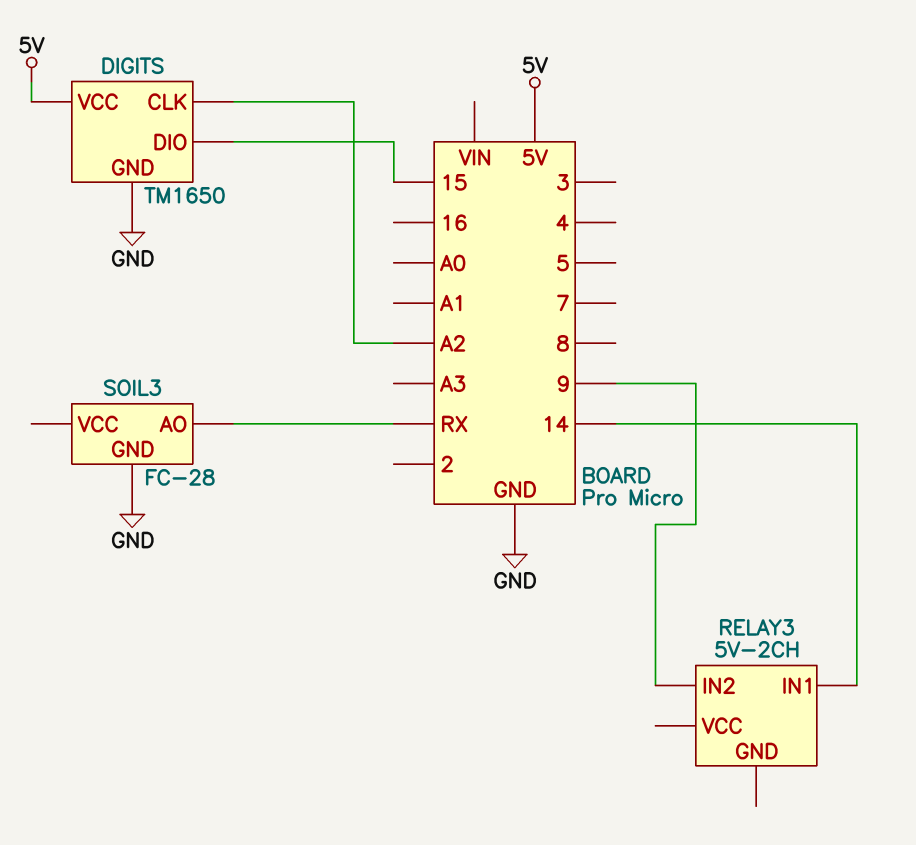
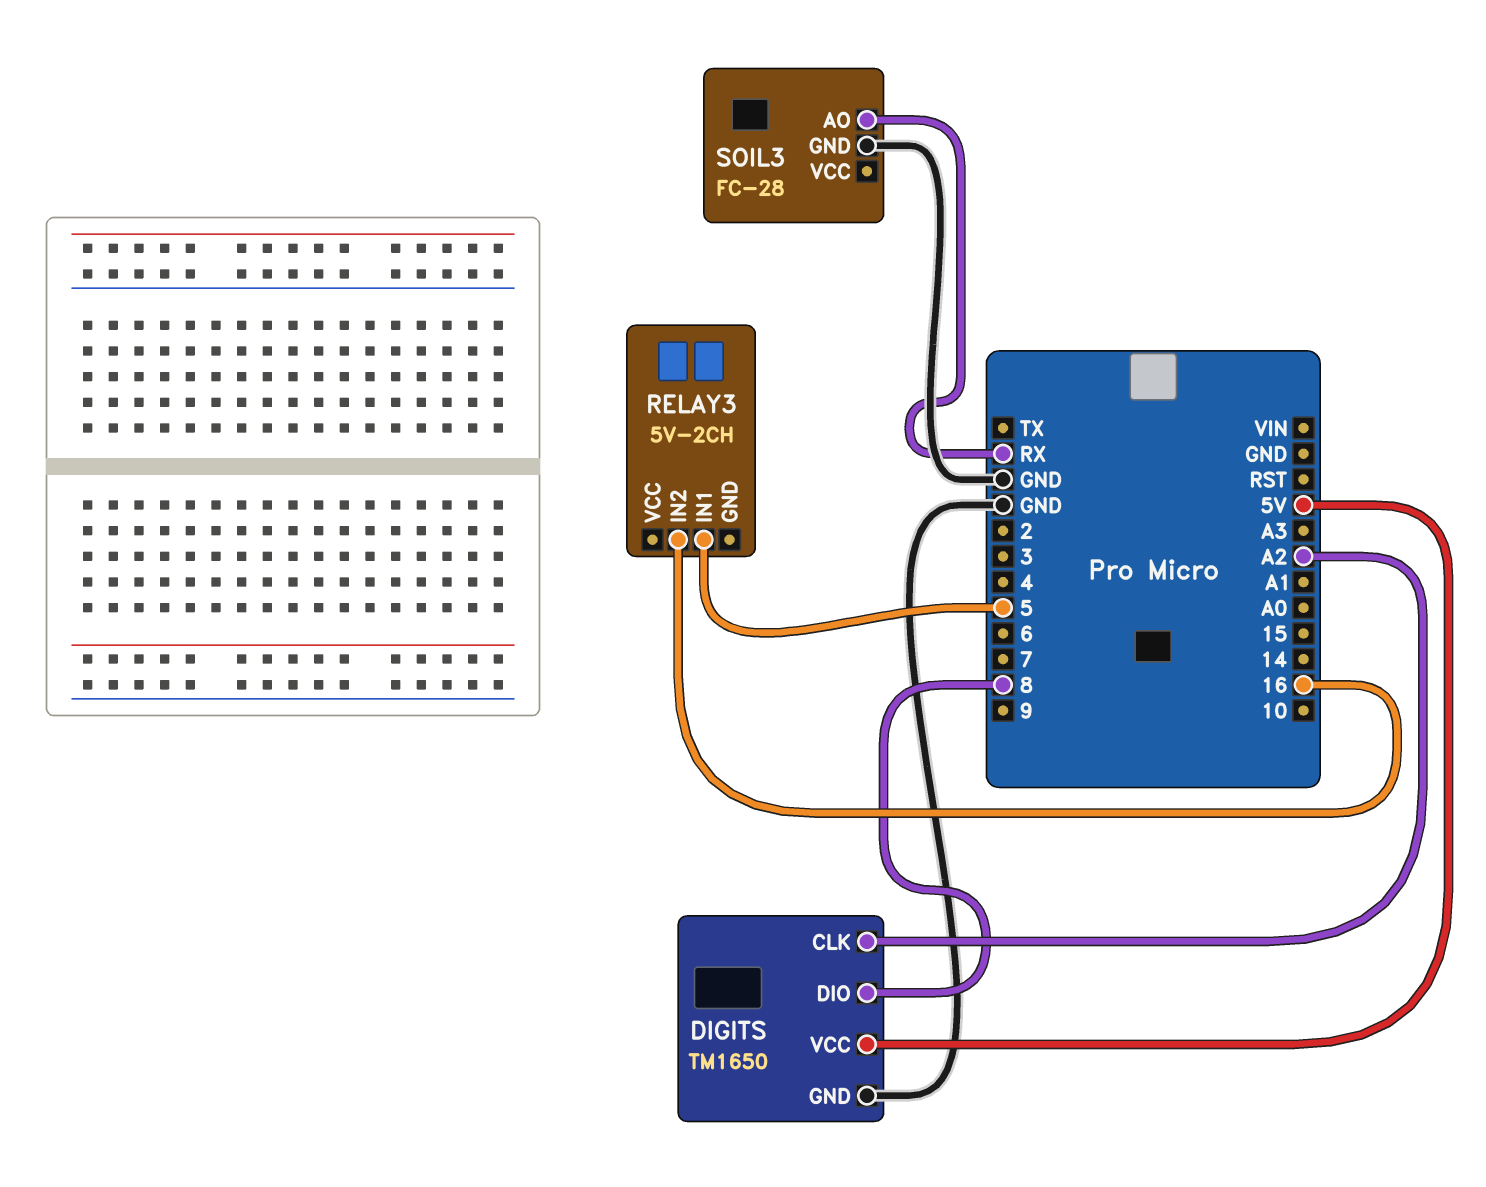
DIGITS pin DIO: 15 -> 8
RELAY3 pin IN1: 14 -> 5
RELAY3 pin IN2: 9 -> 16

